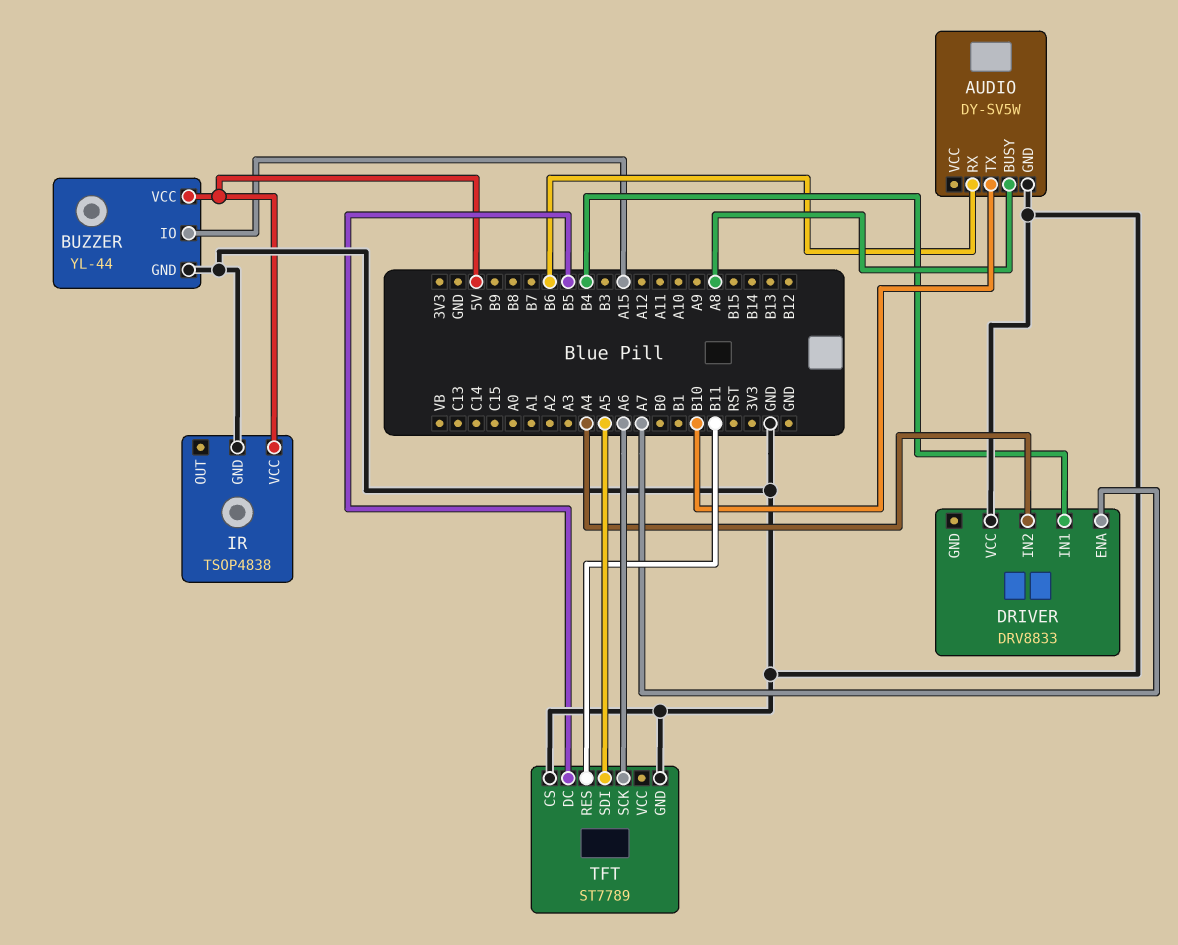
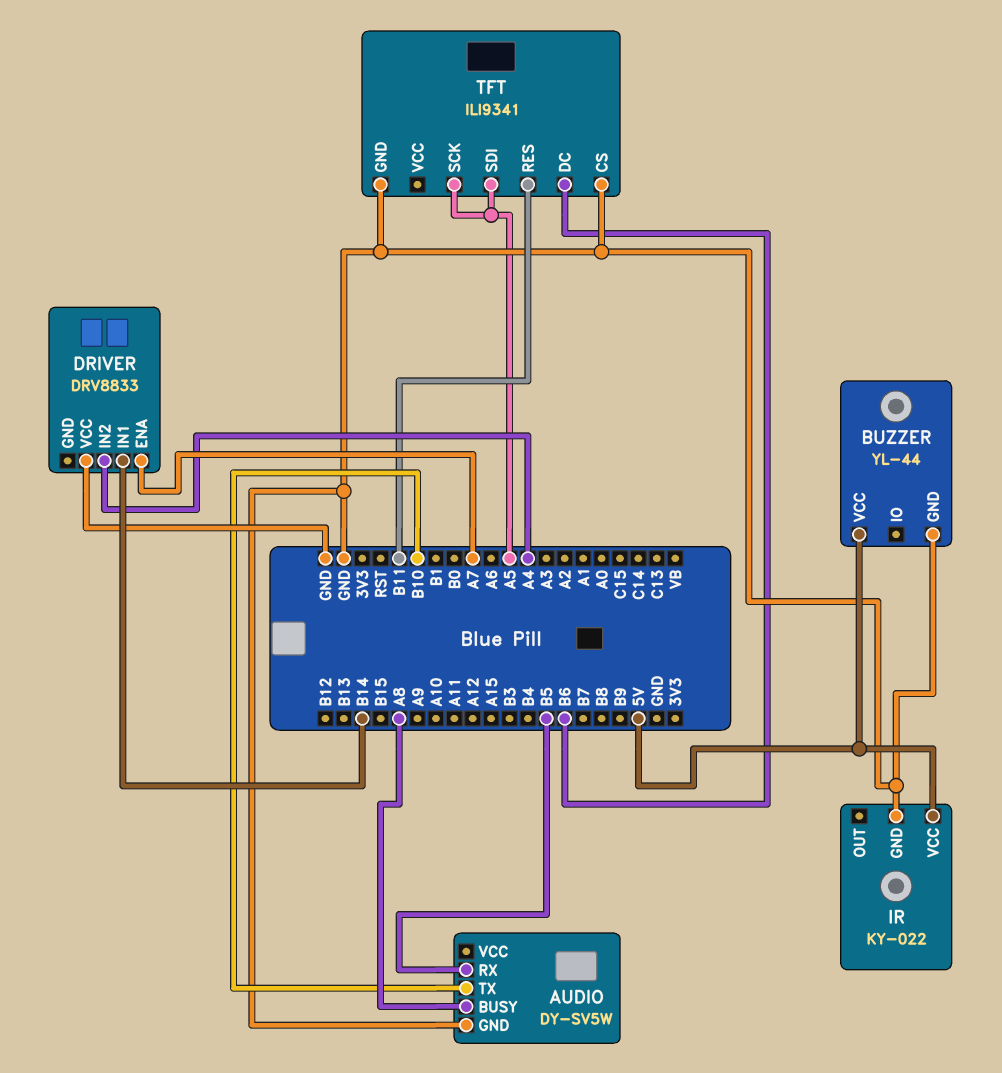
AUDIO pin RX: B6 -> B5
BUZZER pin IO: A15 -> none
DRIVER pin IN1: B4 -> B14
IR: TSOP4838 -> KY-022
TFT: ST7789 -> ILI9341
TFT pin DC: B5 -> B6
TFT pin SCK: A6 -> A5

